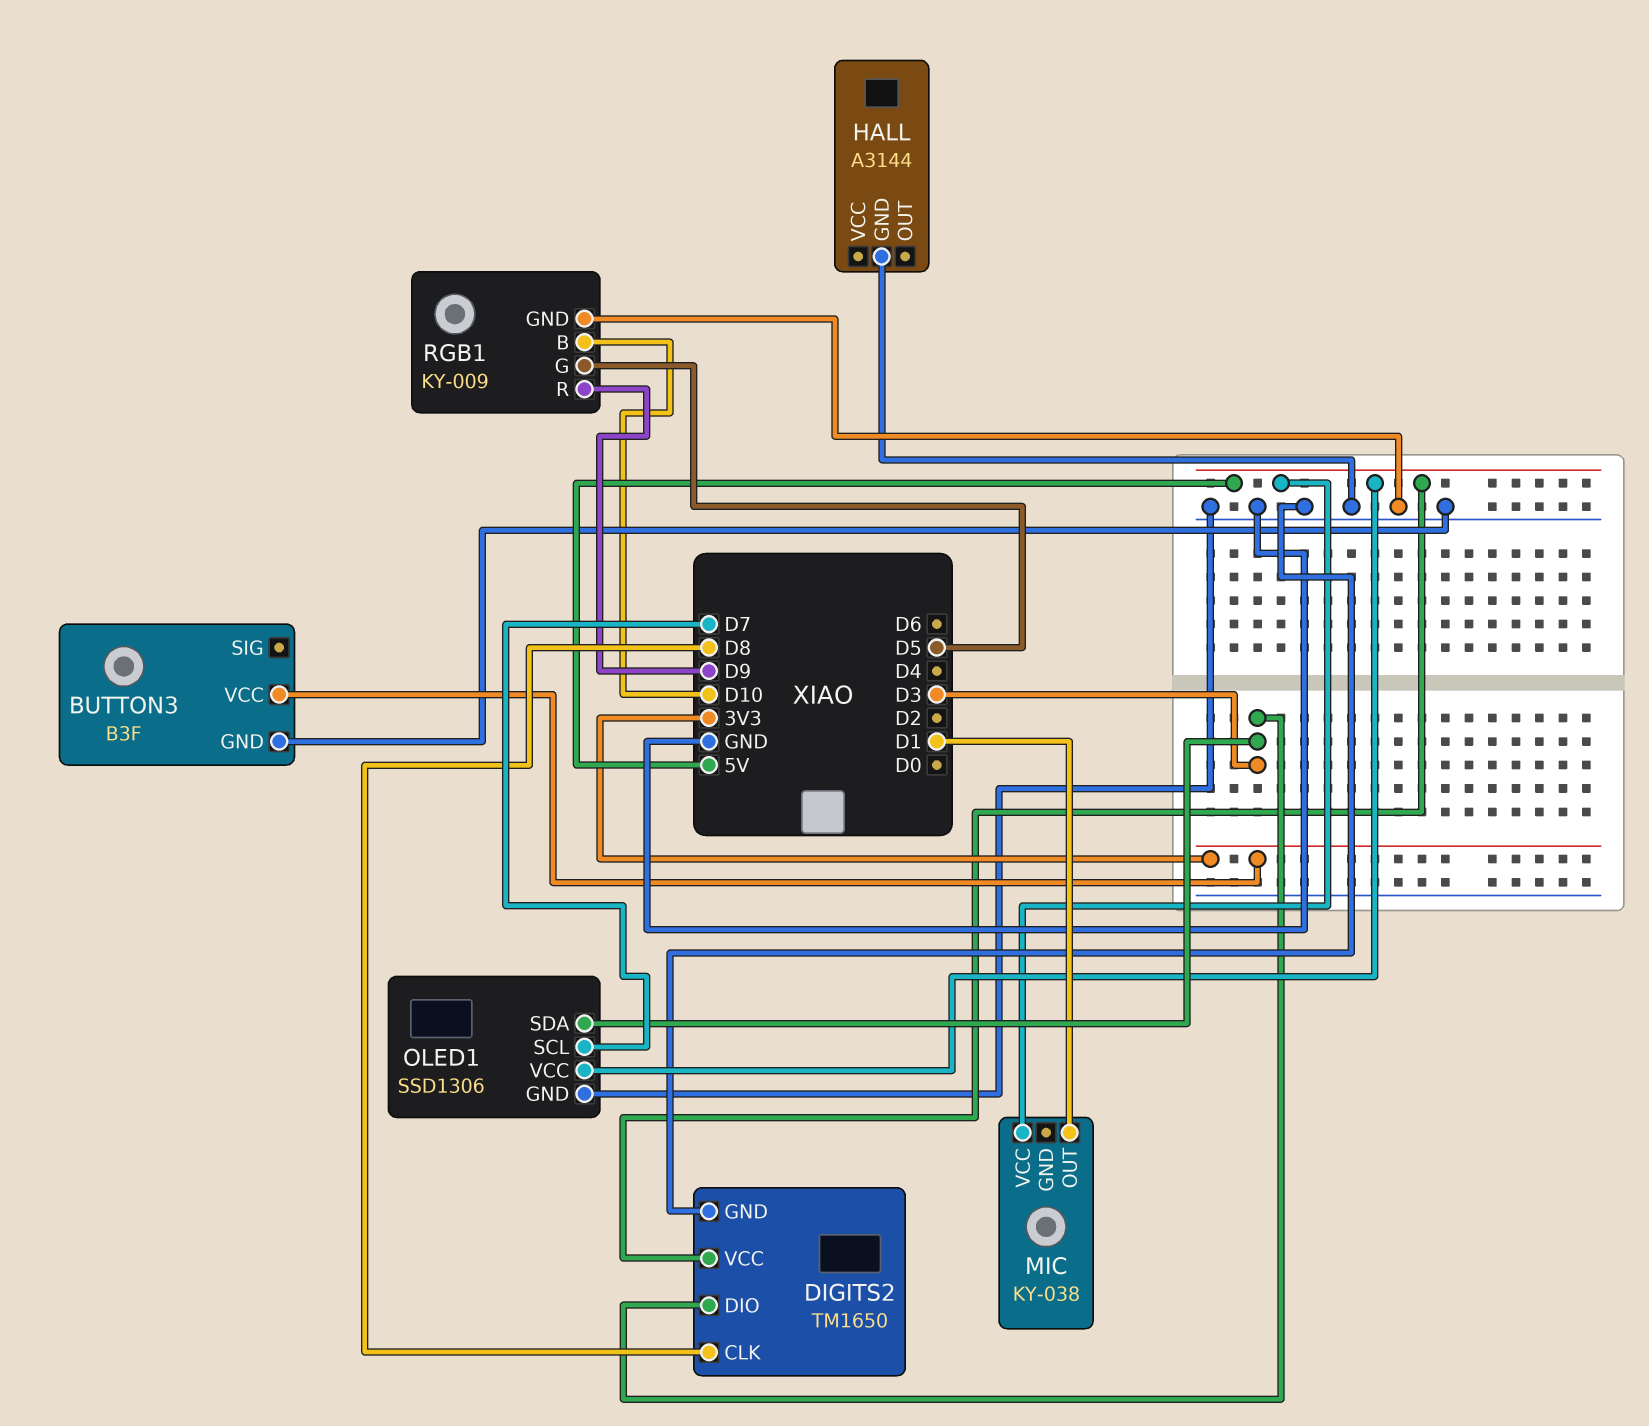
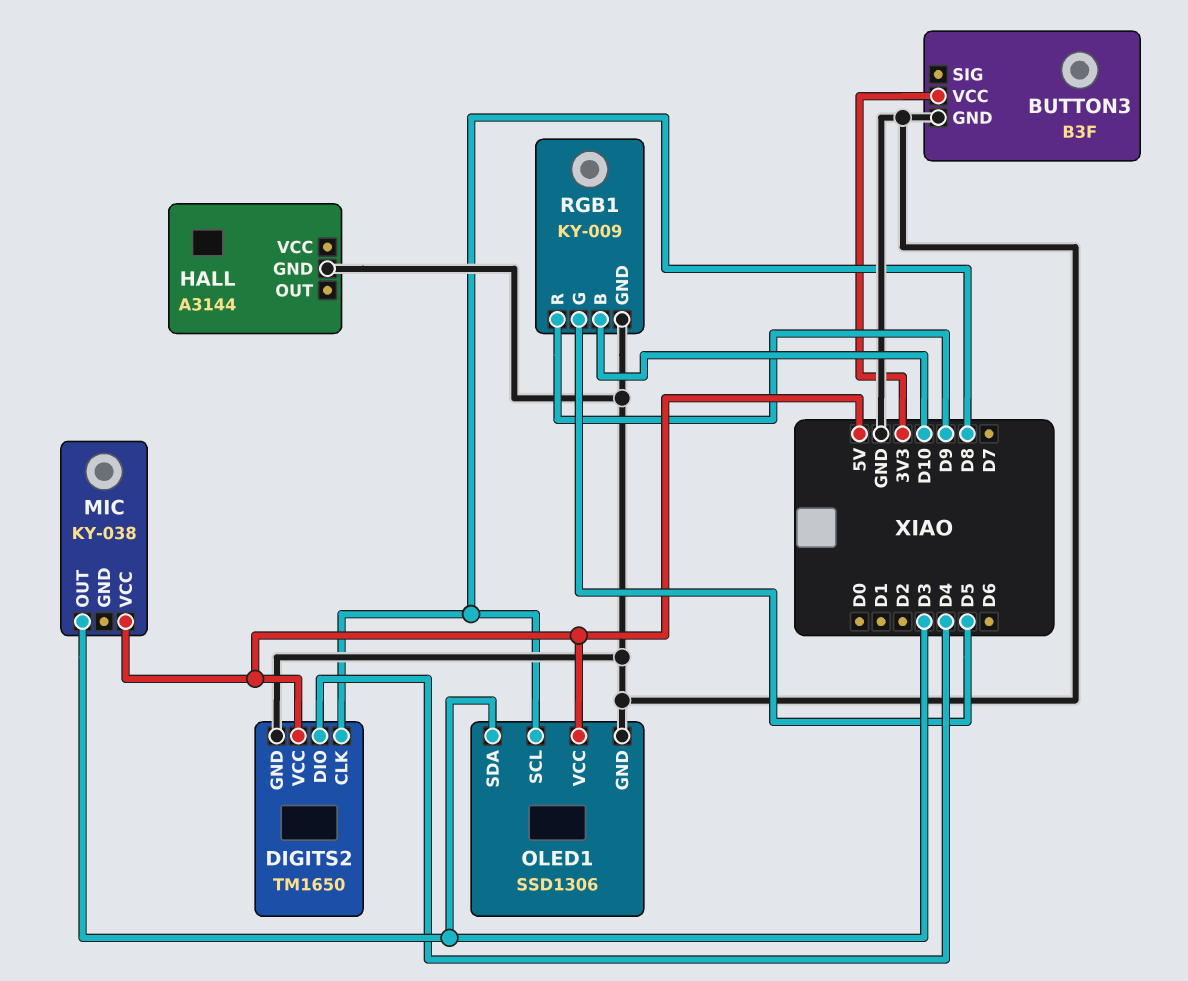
DIGITS2 pin DIO: D3 -> D4
MIC pin OUT: D1 -> D3
OLED1 pin SCL: D7 -> D8

